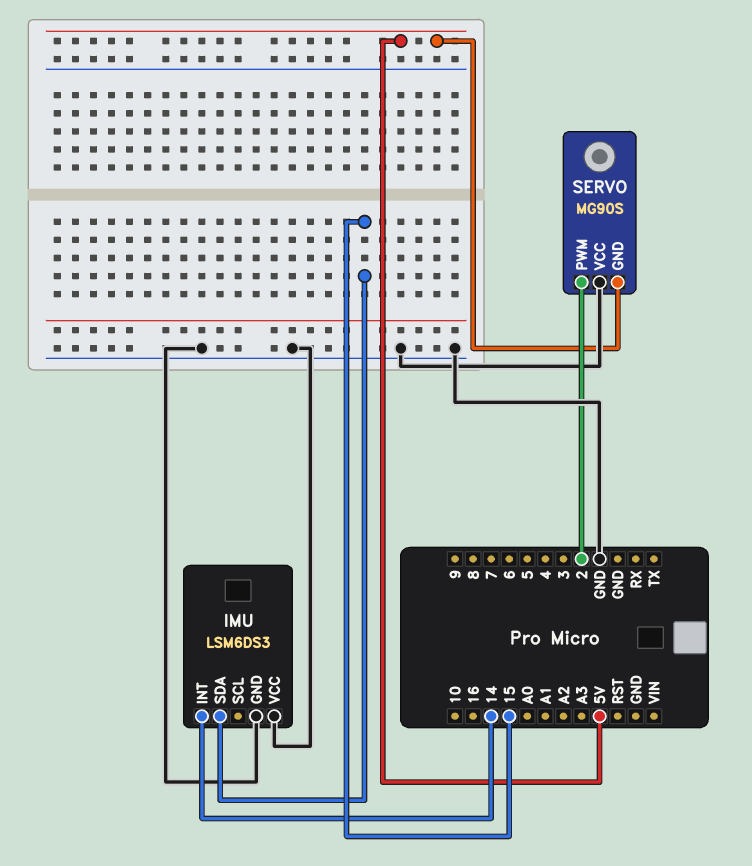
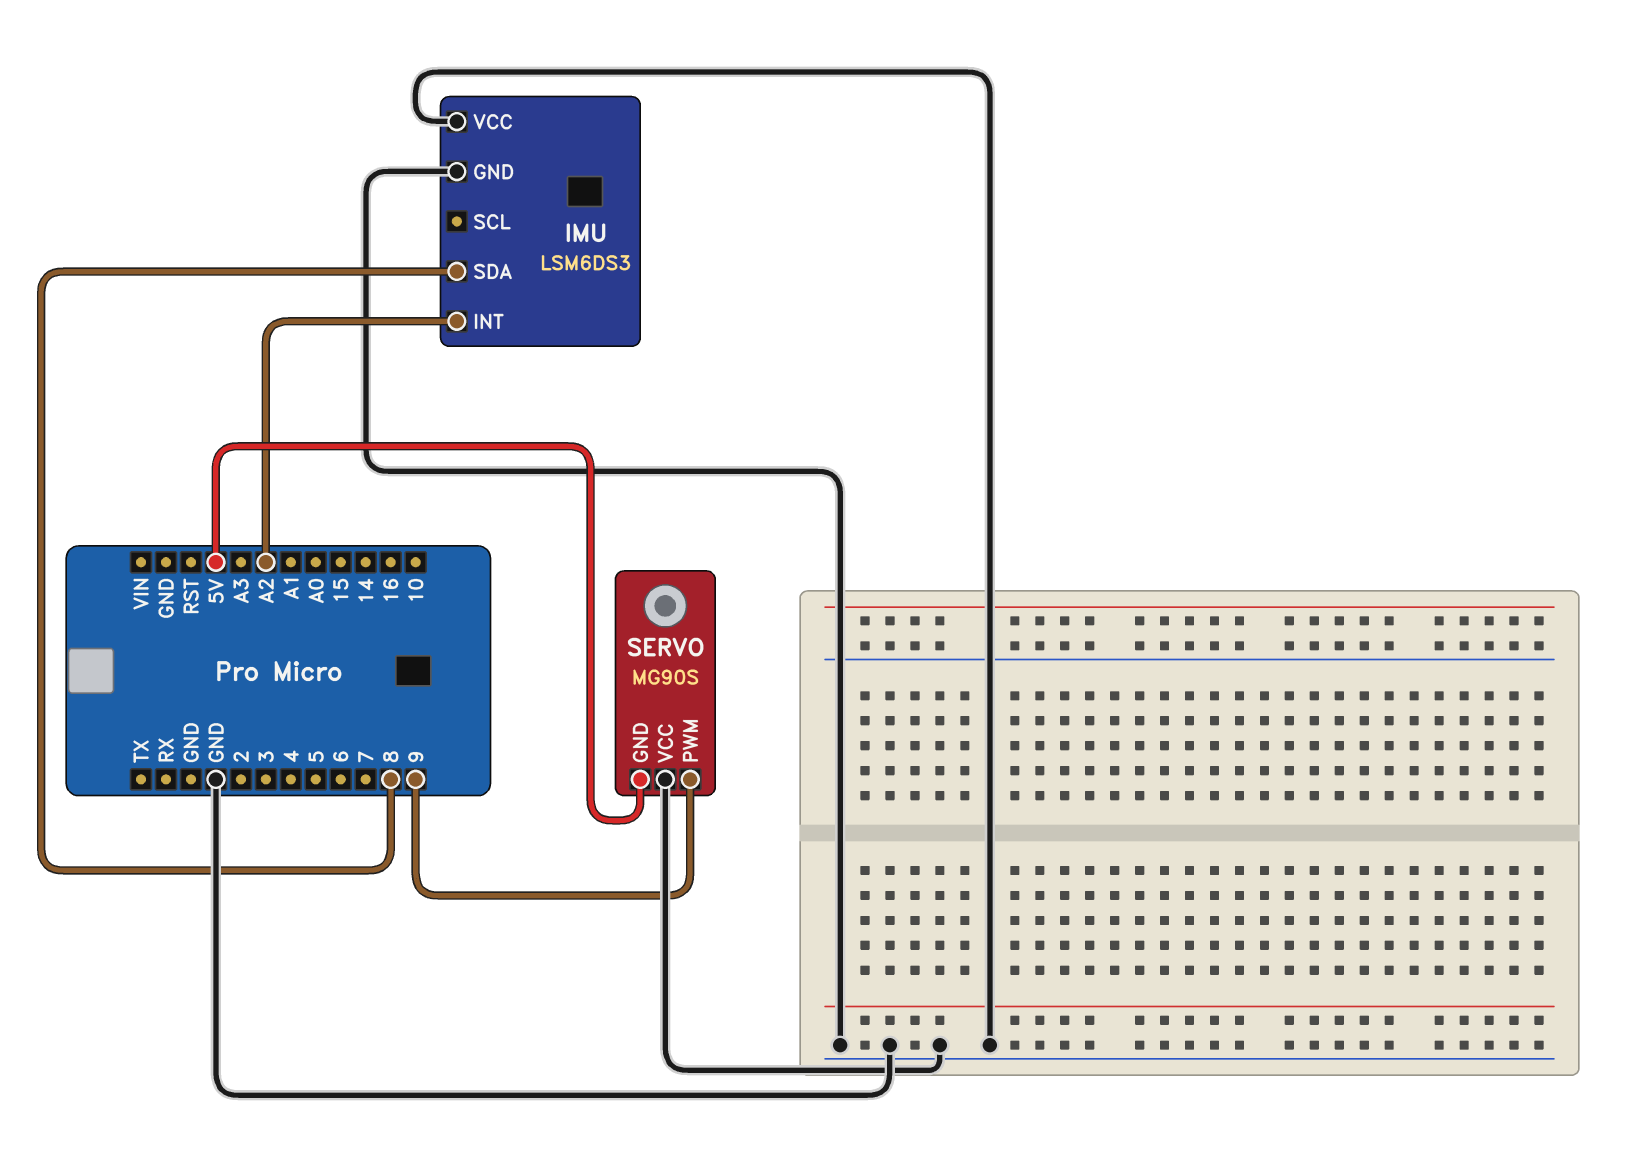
IMU pin INT: 14 -> A2
IMU pin SDA: 15 -> 8
SERVO pin PWM: 2 -> 9

